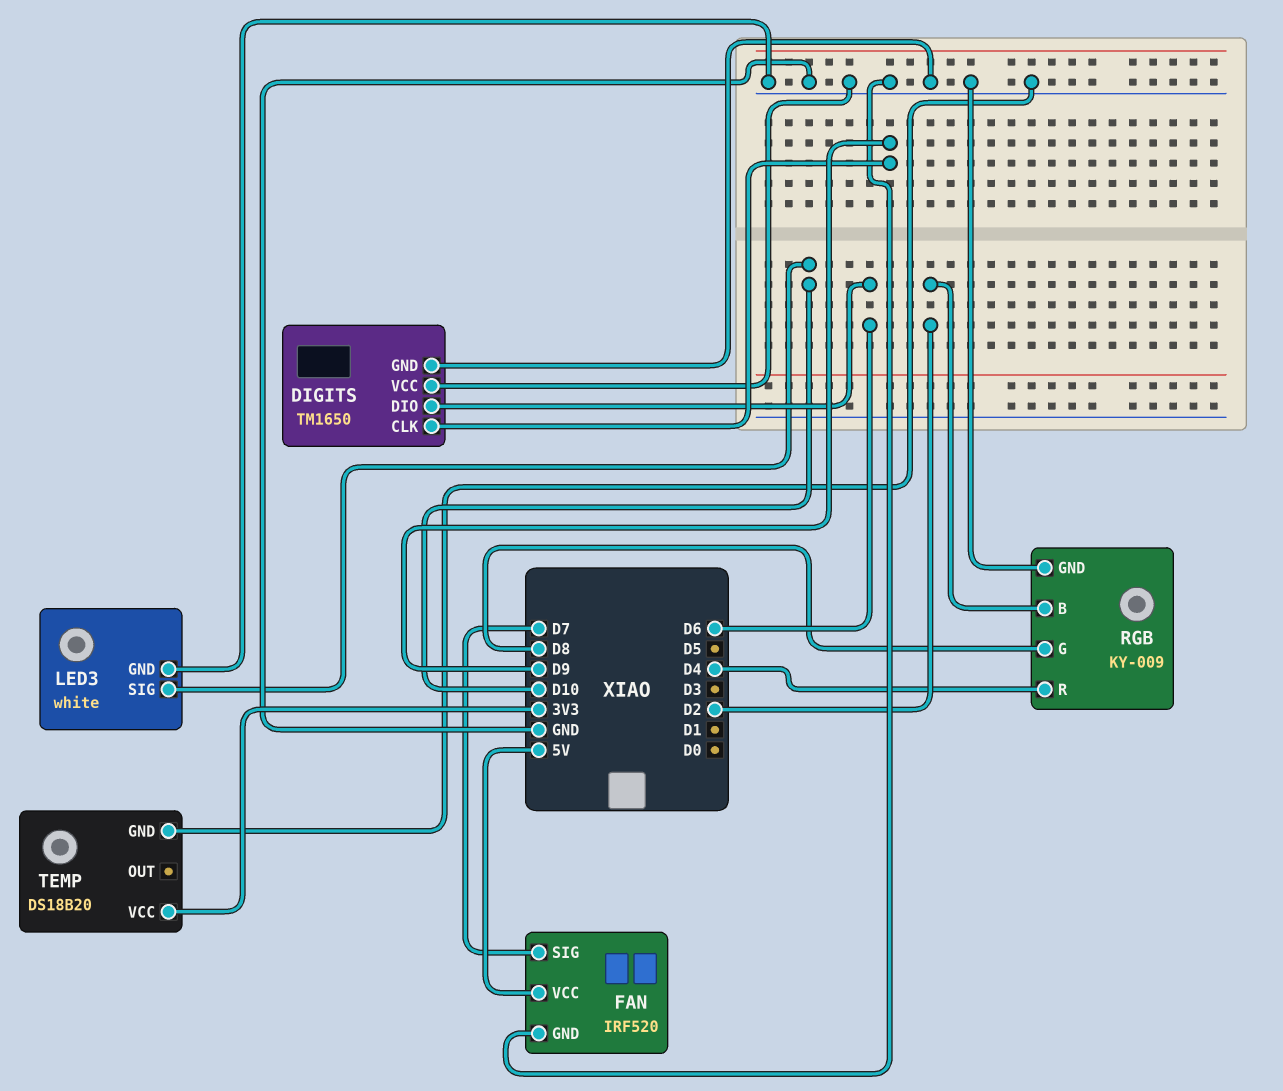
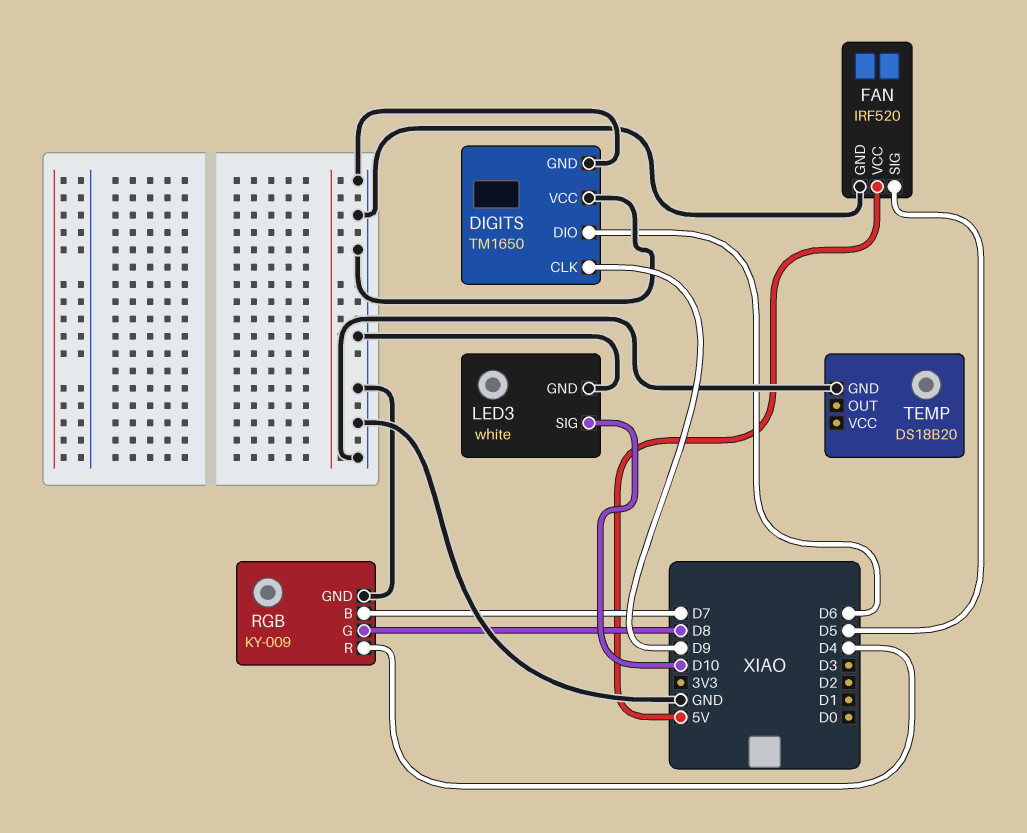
FAN pin SIG: D7 -> D5
RGB pin B: D2 -> D7
TEMP pin VCC: 3V3 -> none

